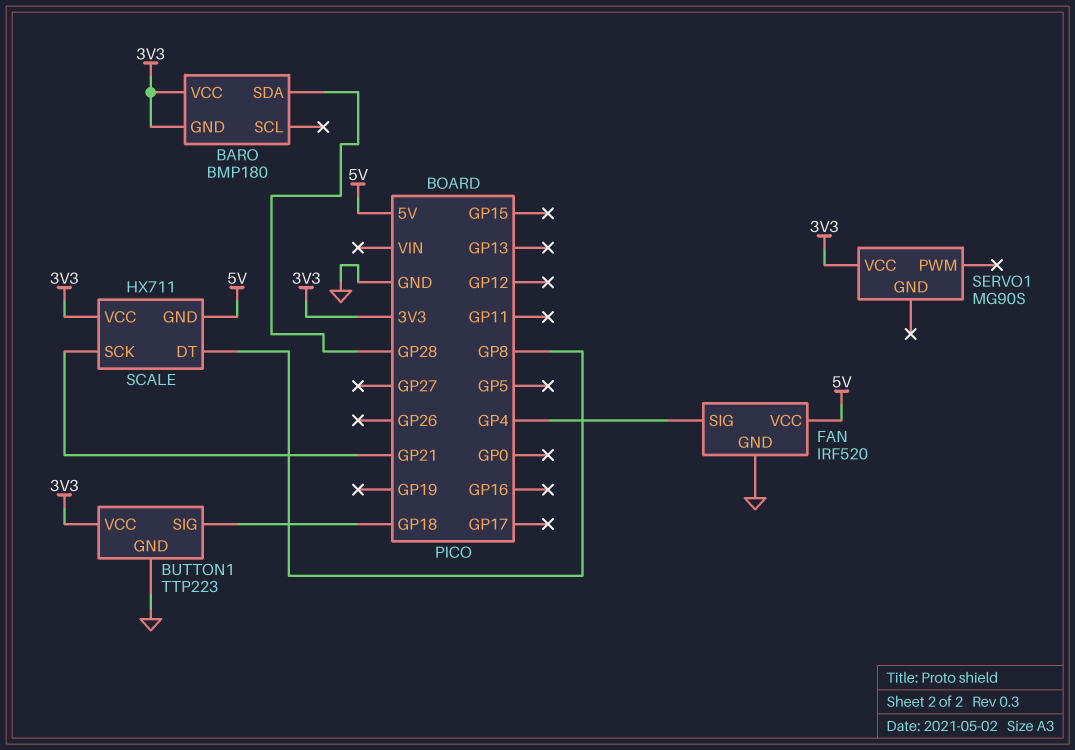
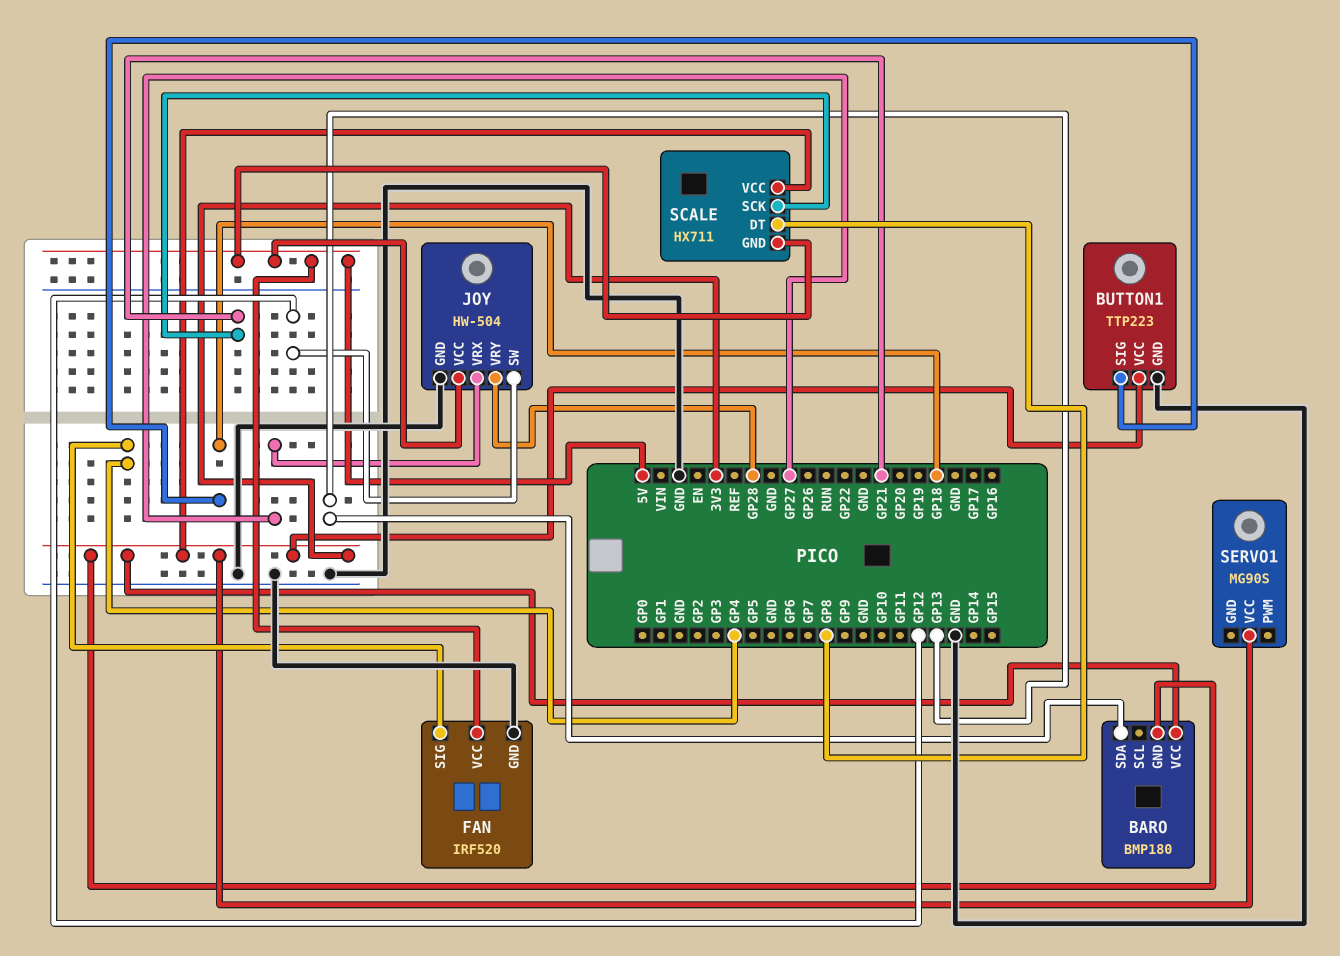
BARO pin SDA: GP28 -> GP13
JOY: none -> HW-504
JOY pin GND: none -> GND
JOY pin SW: none -> GP12
JOY pin VCC: none -> 5V
JOY pin VRX: none -> GP27
JOY pin VRY: none -> GP28

